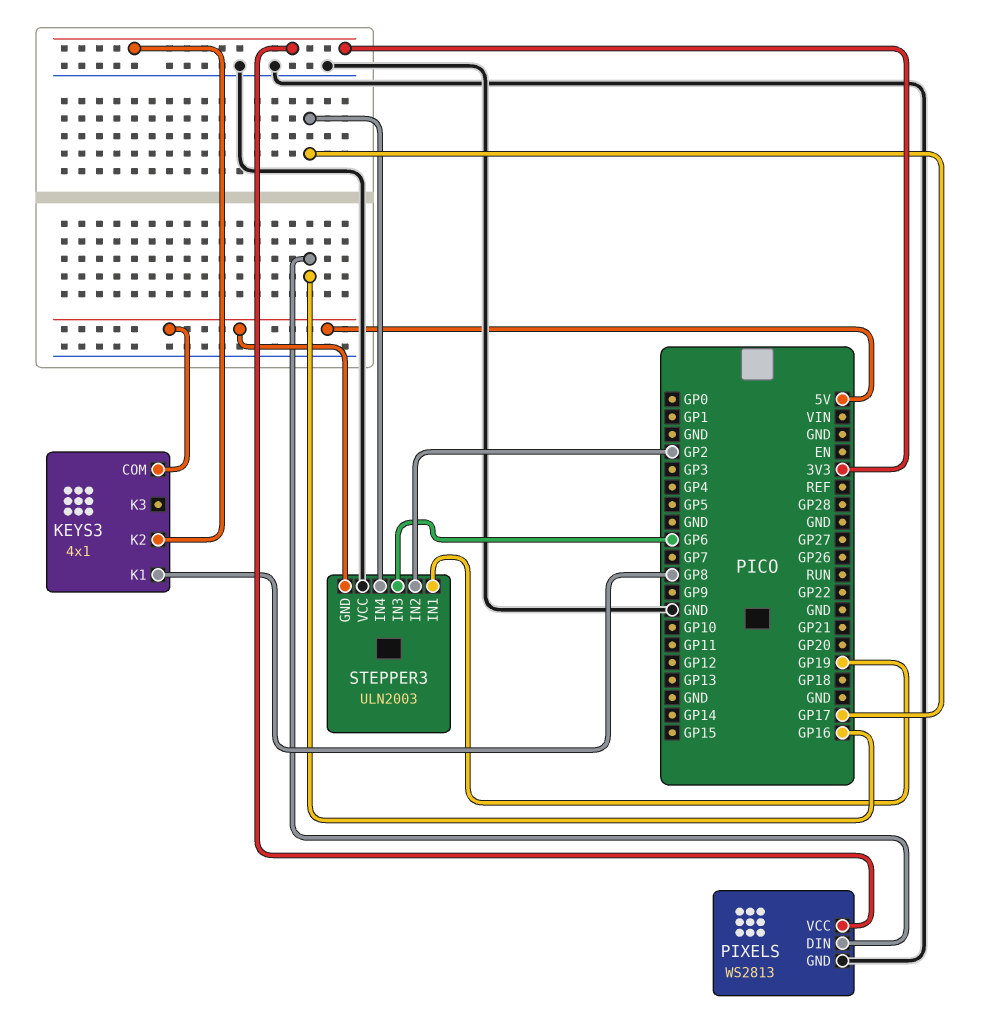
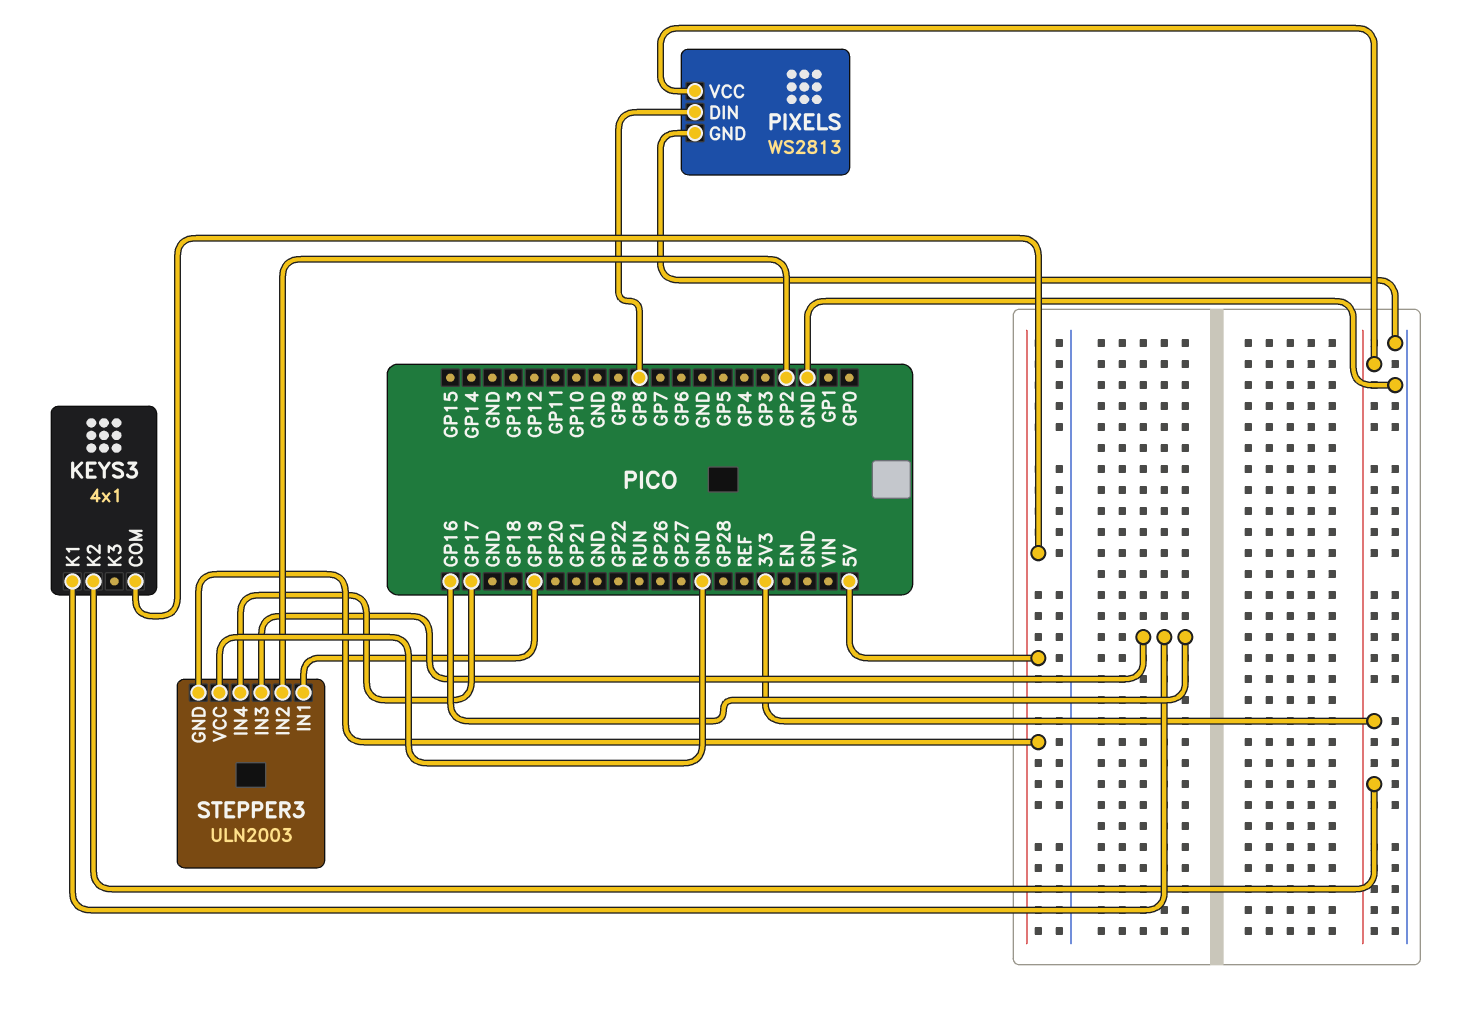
KEYS3 pin K1: GP8 -> GP16
PIXELS pin DIN: GP16 -> GP8
STEPPER3 pin IN3: GP6 -> GP16

